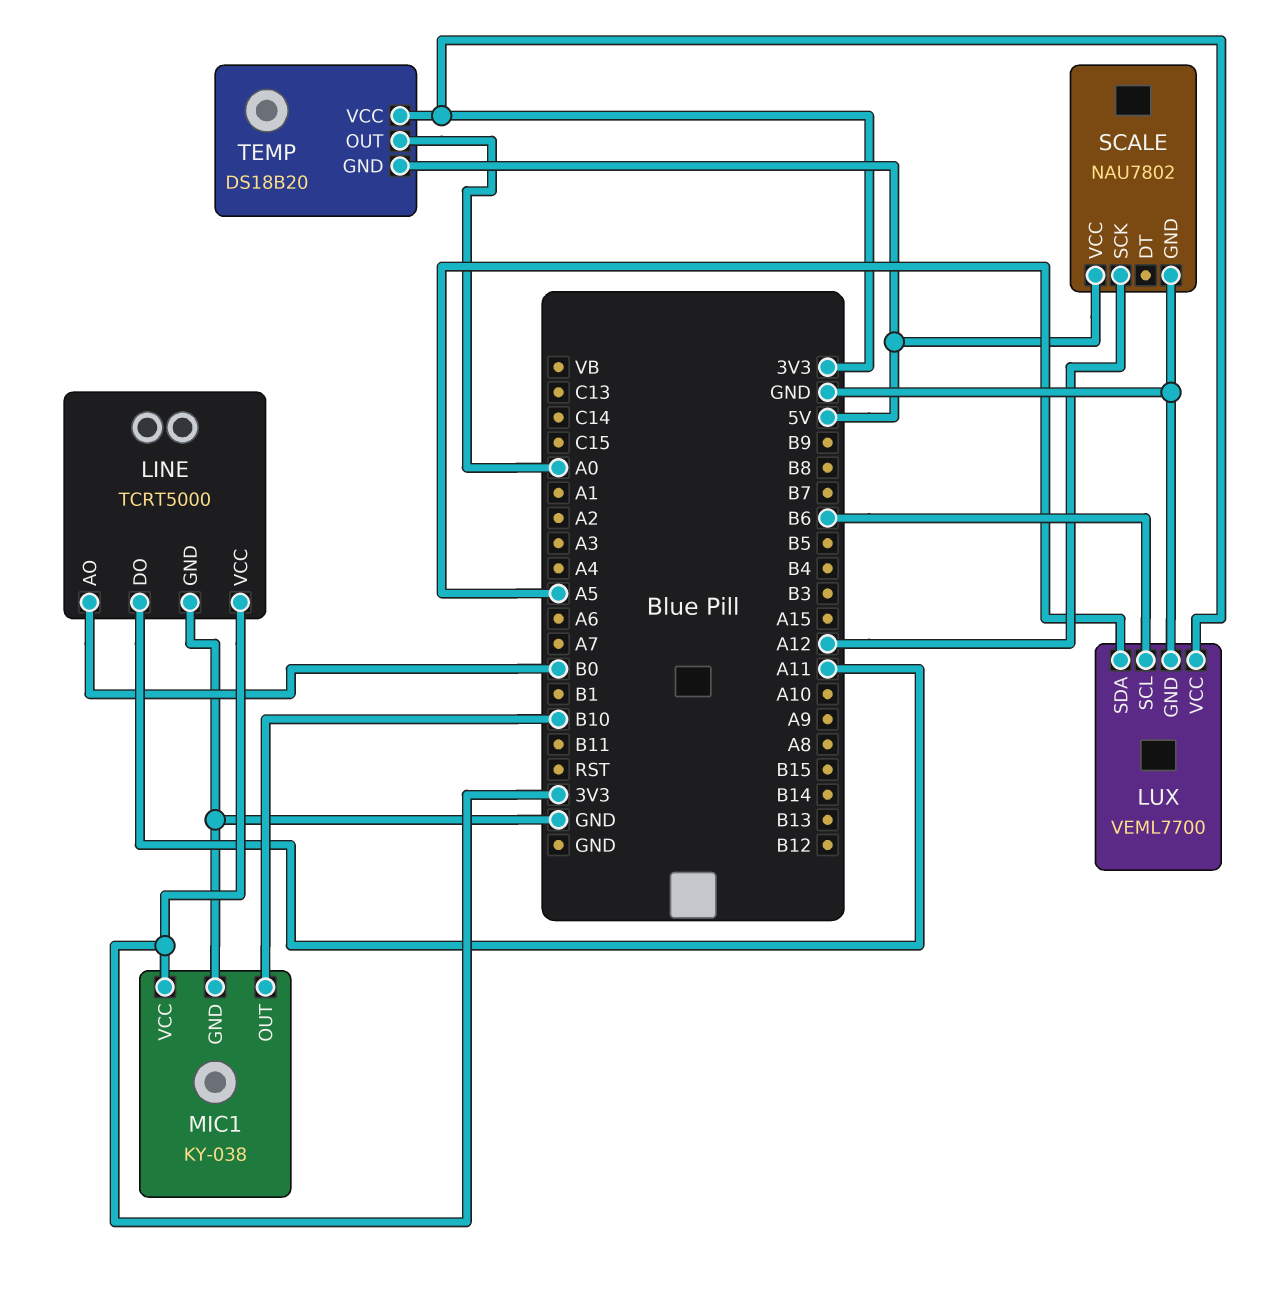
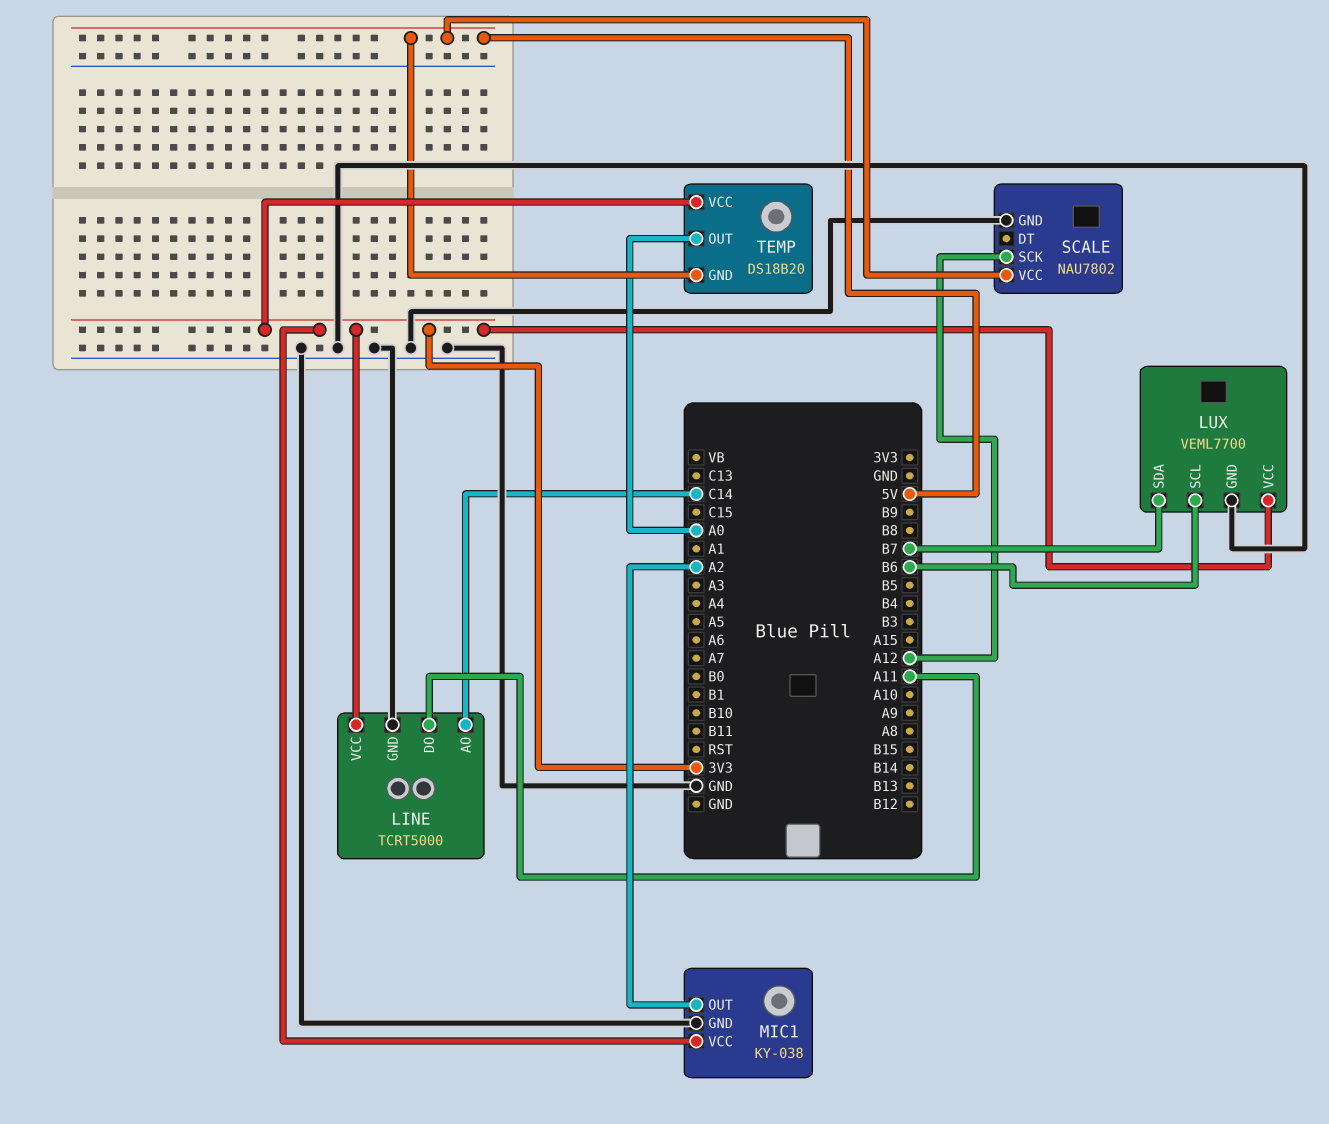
LINE pin AO: B0 -> C14
LUX pin SDA: A5 -> B7
MIC1 pin OUT: B10 -> A2

